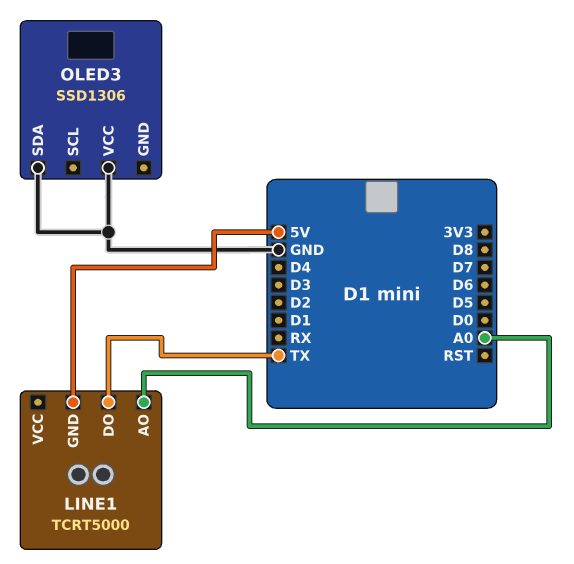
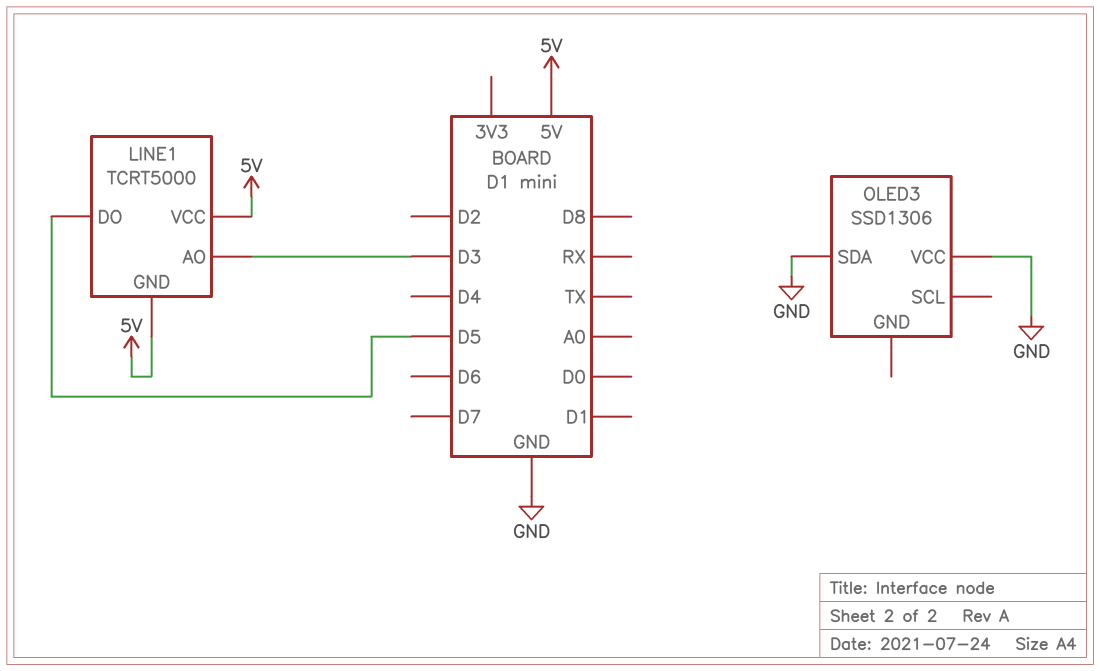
LINE1 pin AO: A0 -> D3
LINE1 pin DO: TX -> D5
LINE1 pin VCC: none -> 5V

